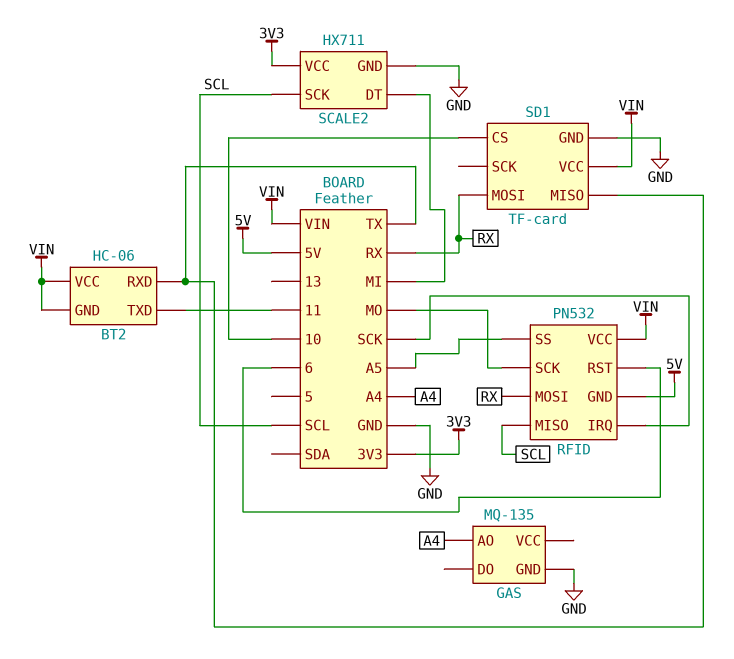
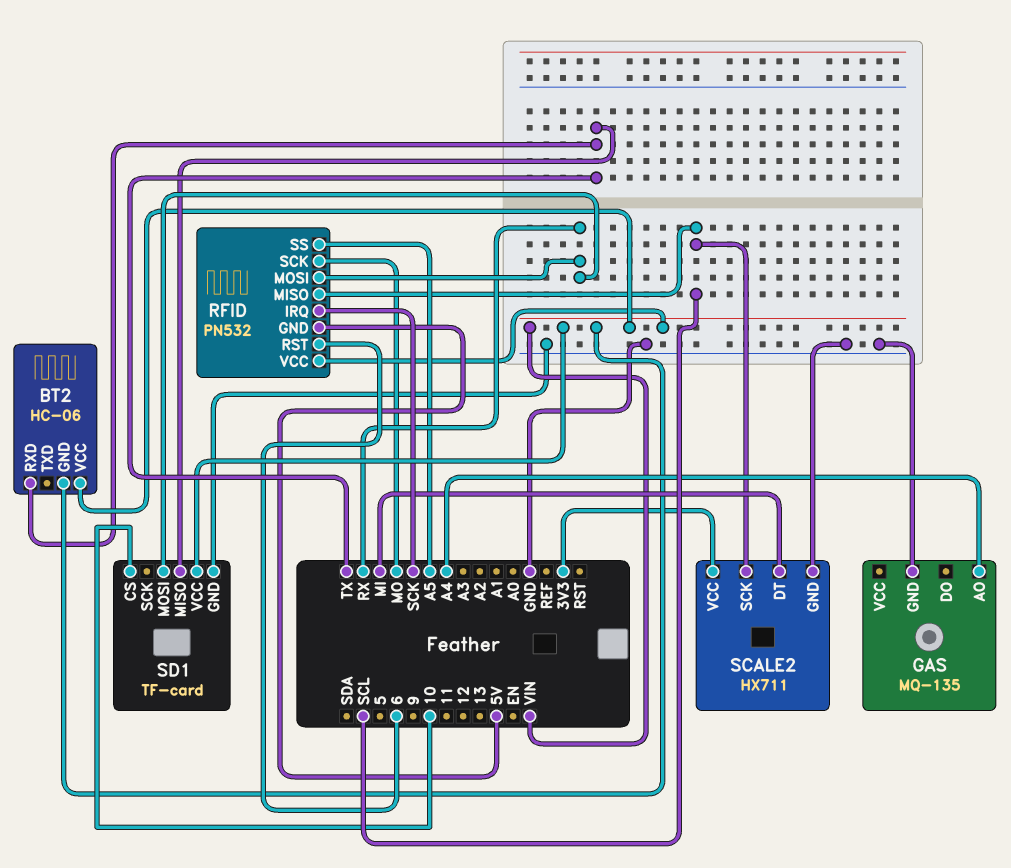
BT2 pin TXD: 11 -> none

